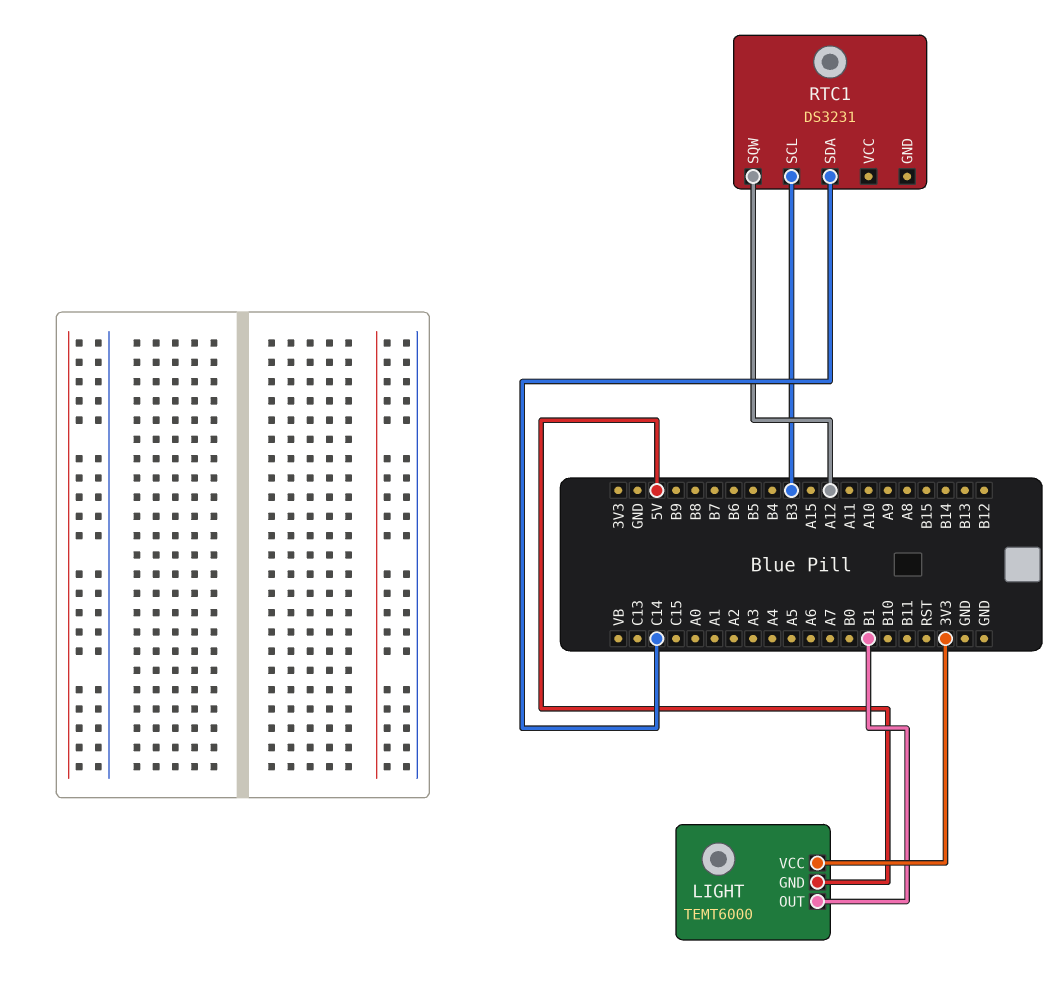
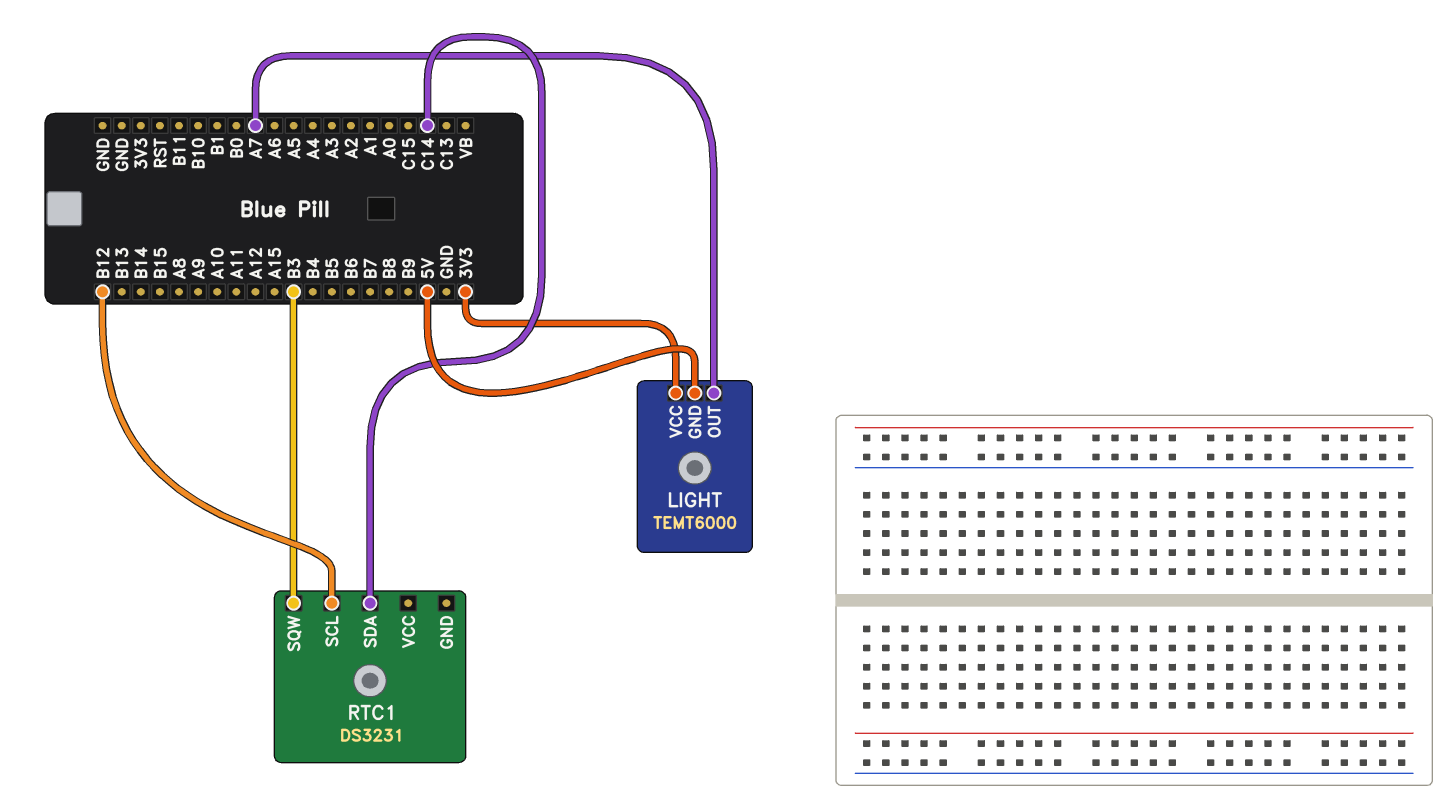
LIGHT pin OUT: B1 -> A7
RTC1 pin SCL: B3 -> B12
RTC1 pin SQW: A12 -> B3

